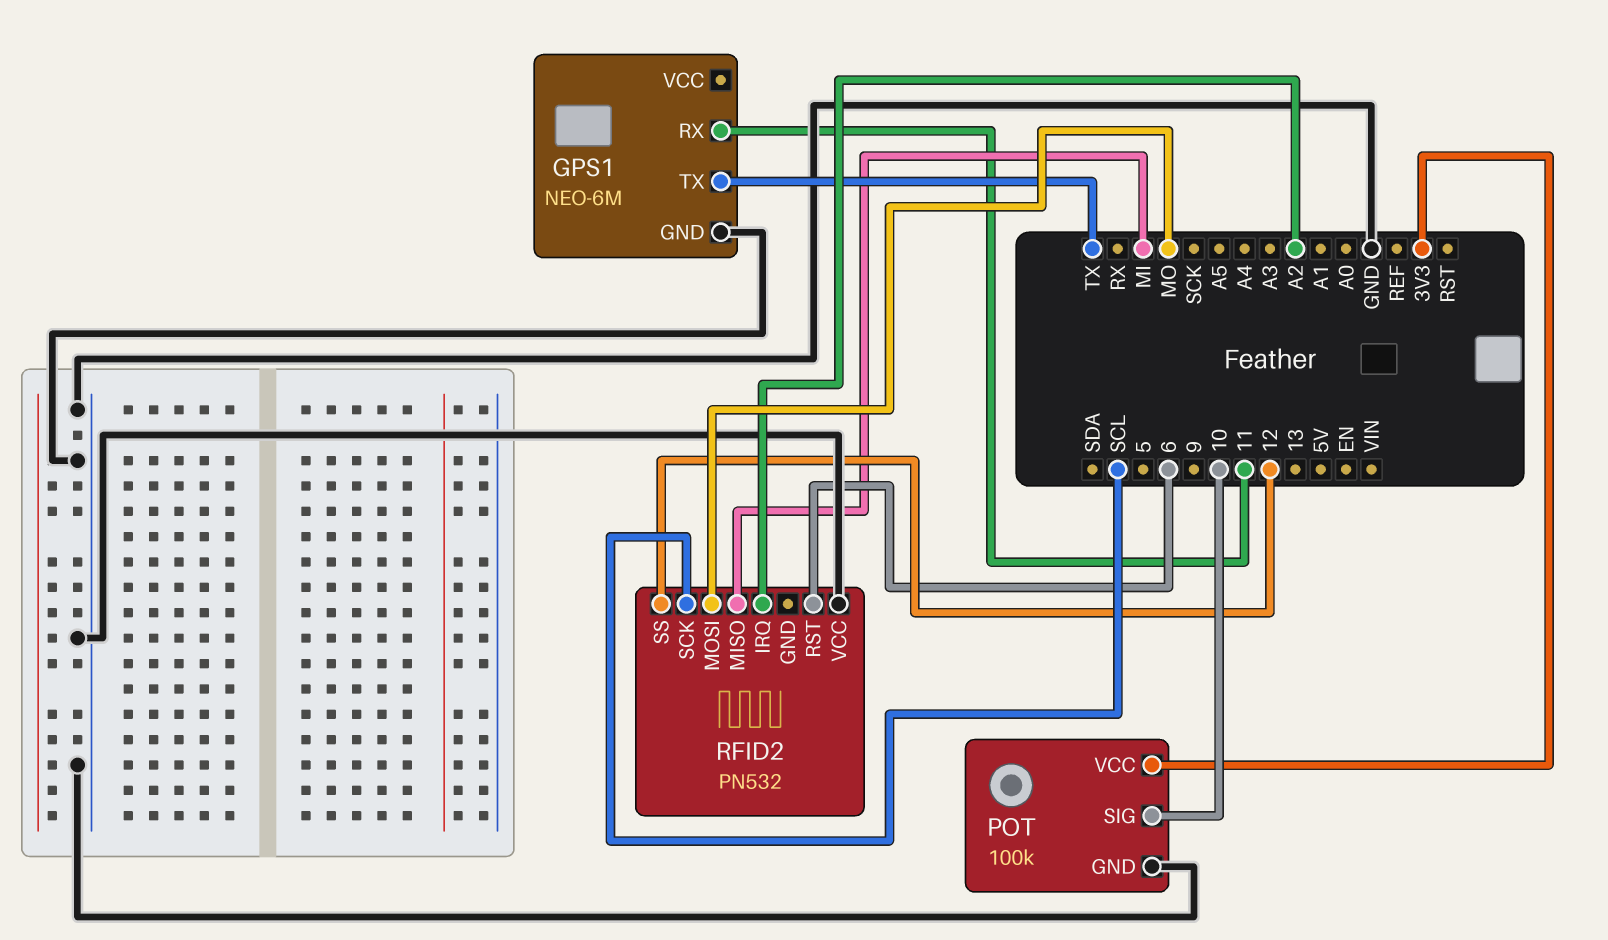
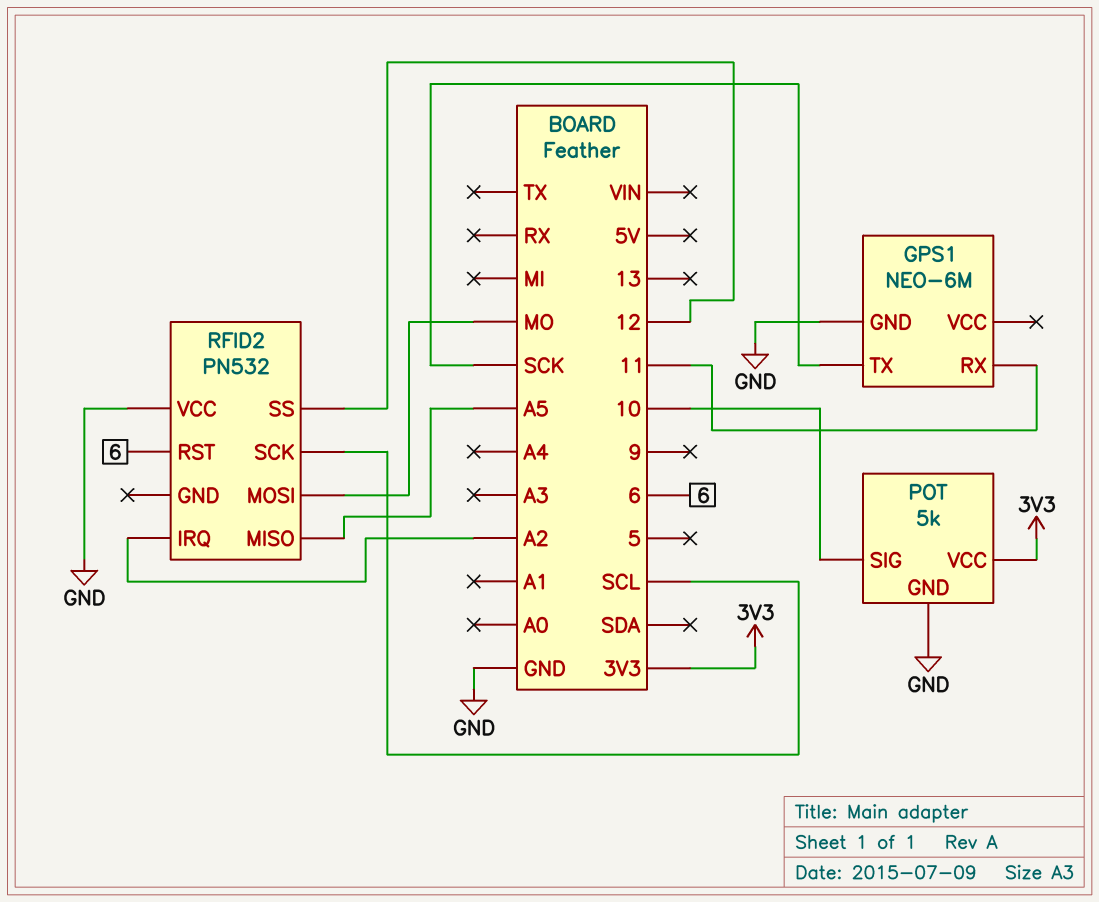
GPS1 pin TX: TX -> SCK
POT: 100k -> 5k
RFID2 pin MISO: MI -> A5

